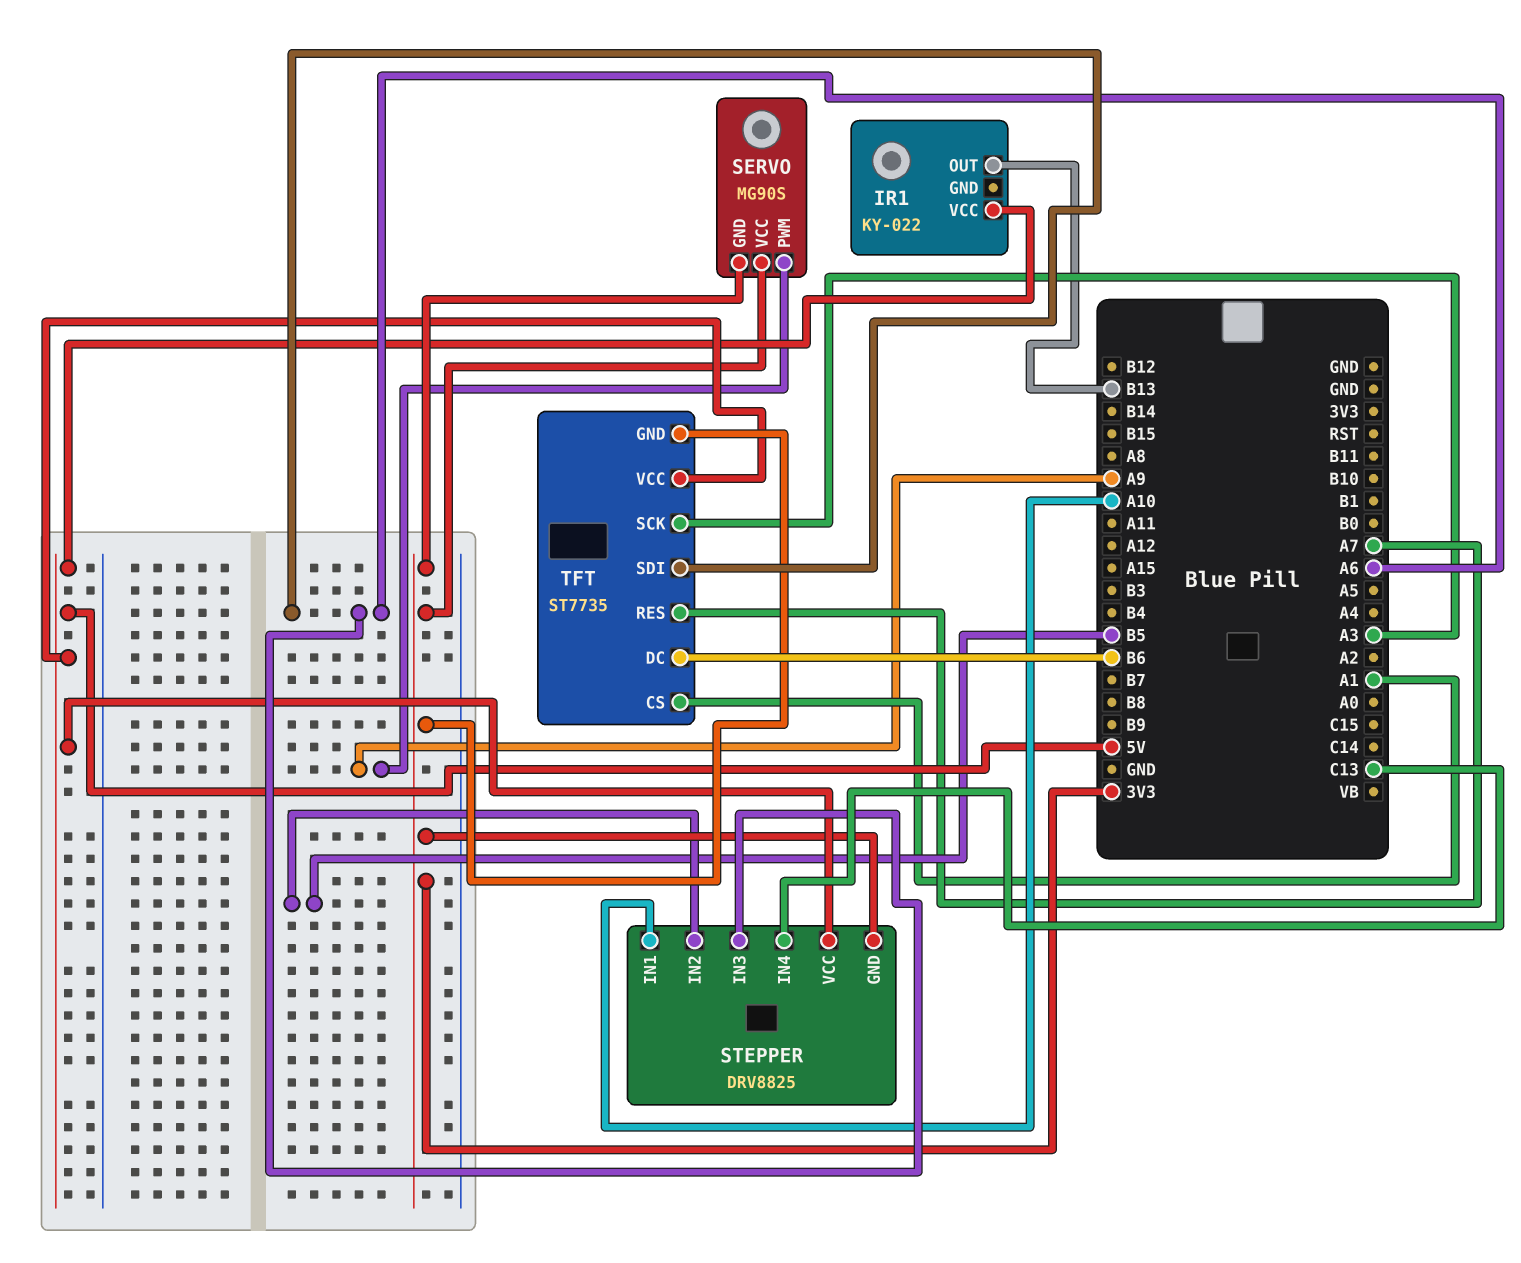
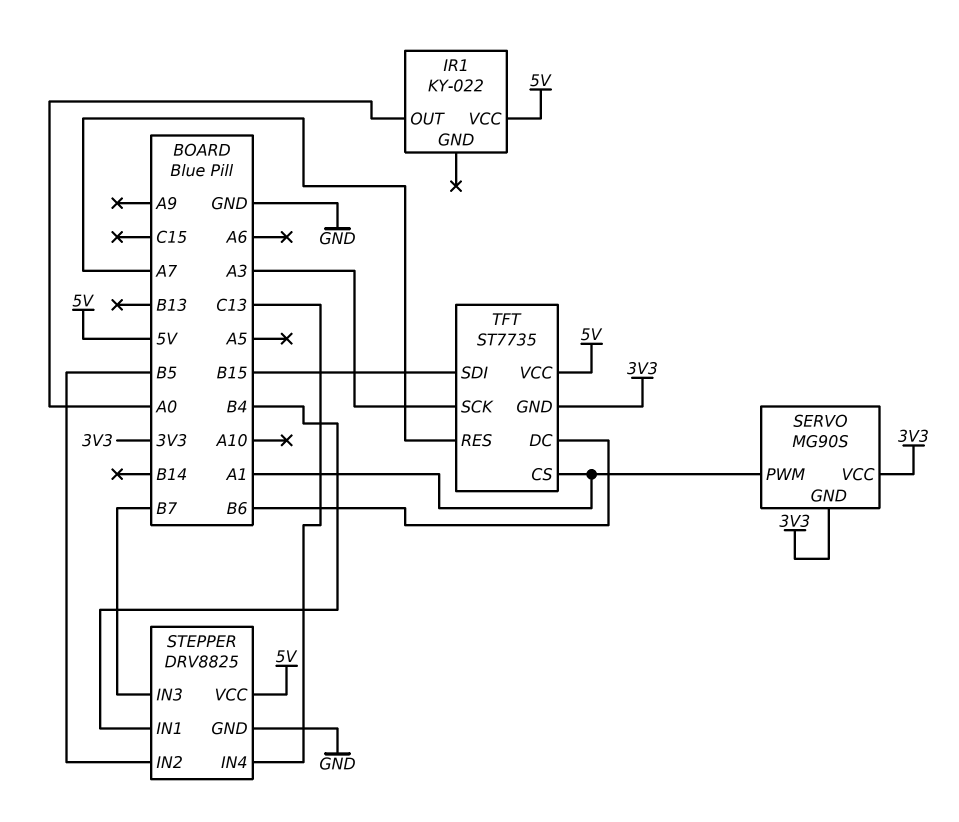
IR1 pin OUT: B13 -> A0
SERVO pin PWM: A9 -> A1
STEPPER pin GND: 3V3 -> GND
STEPPER pin IN1: A10 -> B4
STEPPER pin IN3: A6 -> B7
TFT pin SDI: A6 -> B15

